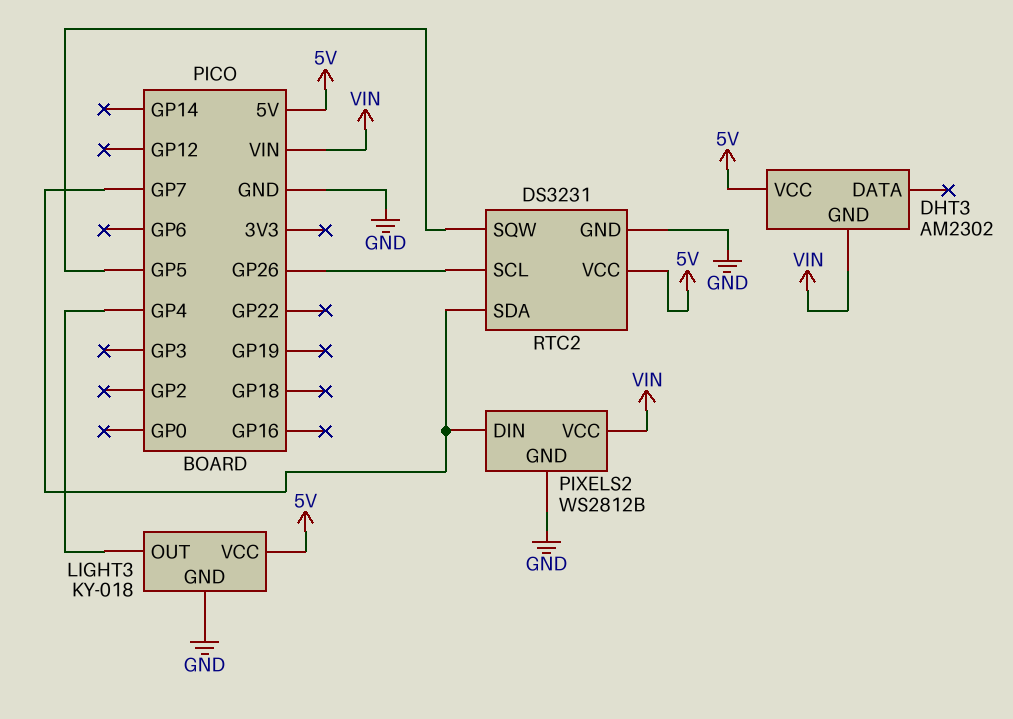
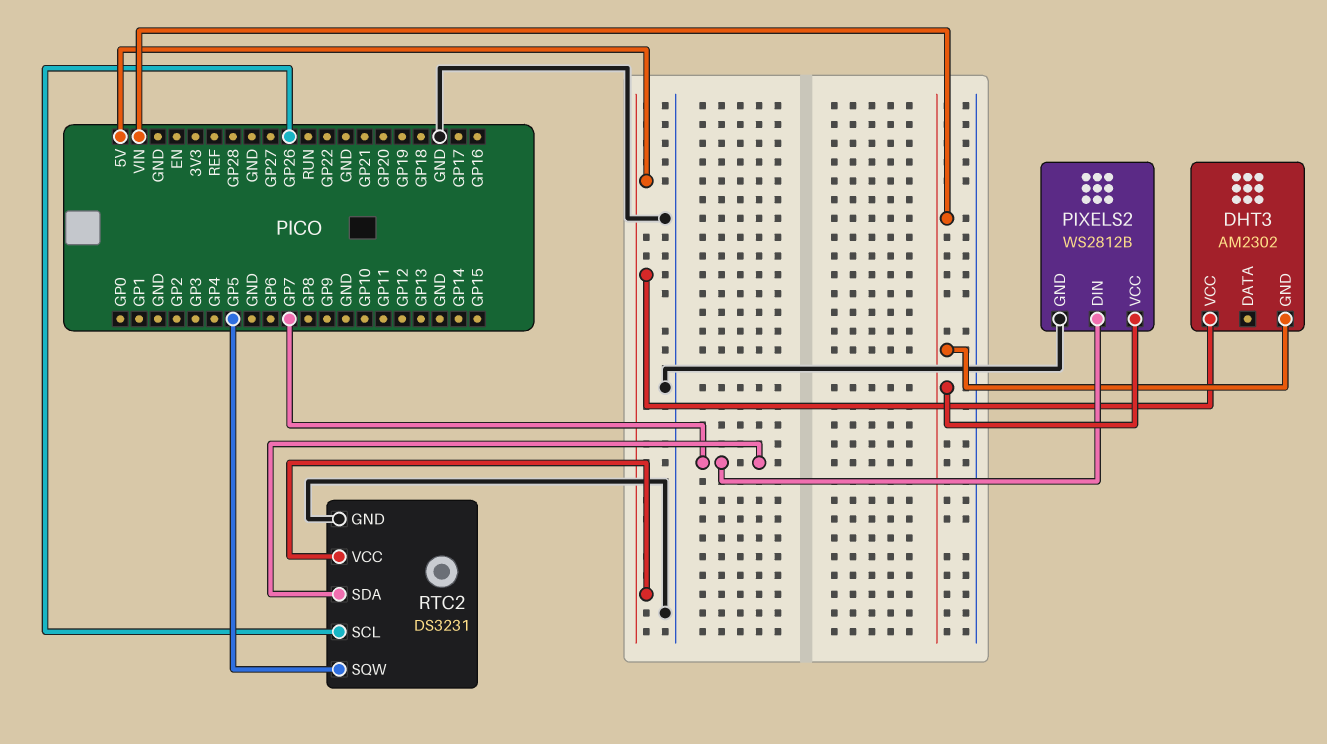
LIGHT3: KY-018 -> none
LIGHT3 pin GND: GND -> none
LIGHT3 pin OUT: GP4 -> none
LIGHT3 pin VCC: 5V -> none

